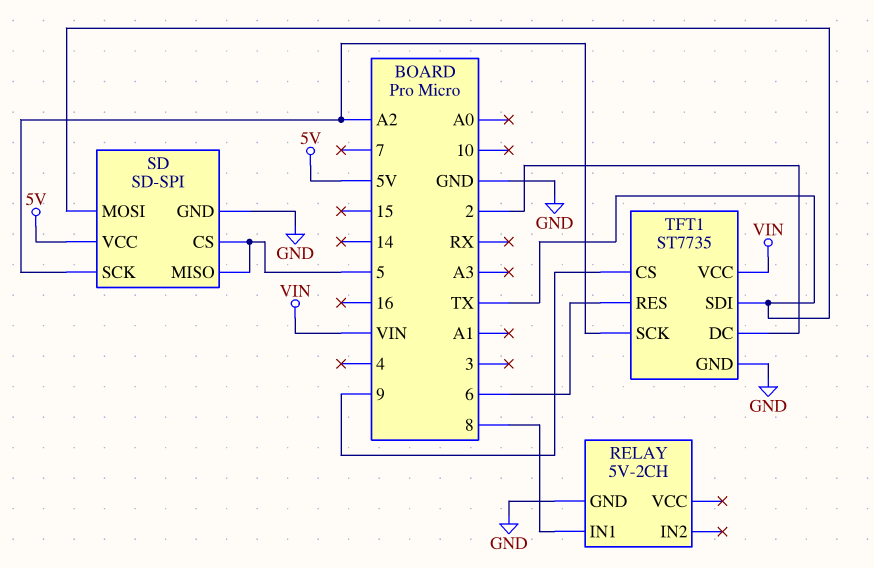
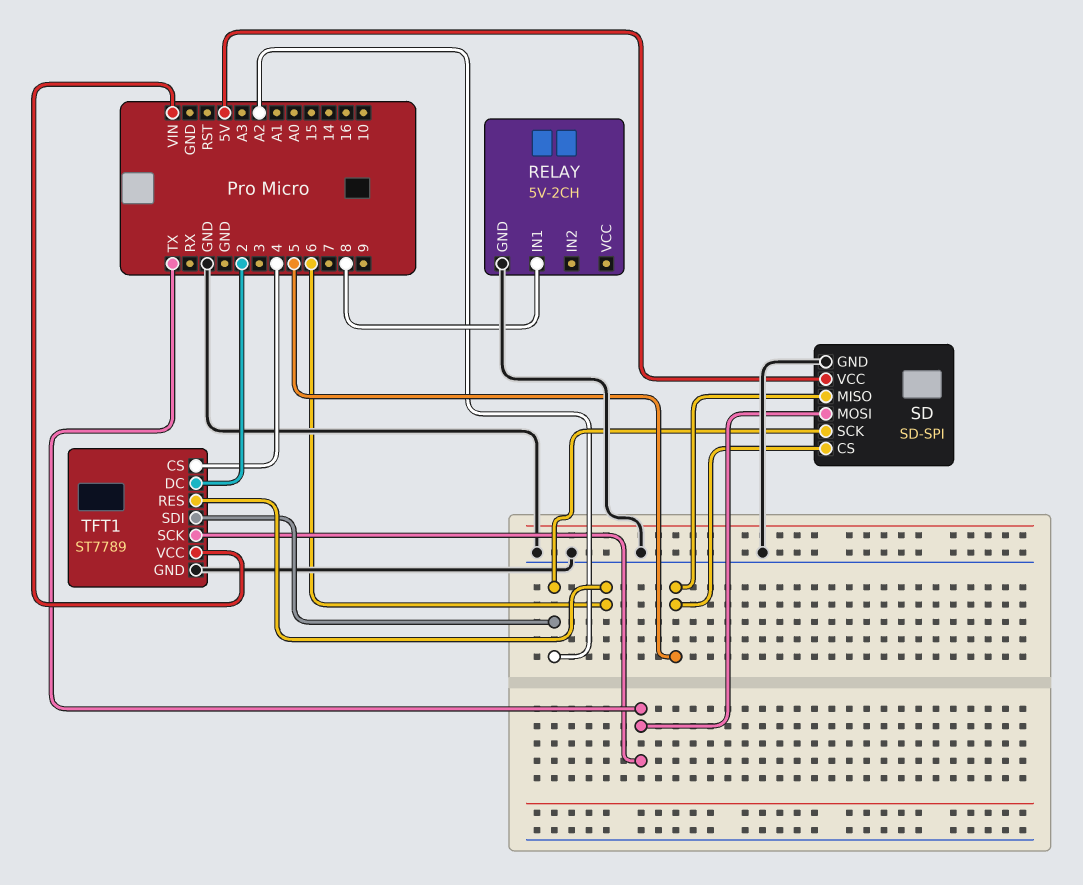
TFT1: ST7735 -> ST7789
TFT1 pin CS: 9 -> 4
TFT1 pin SCK: A2 -> TX
TFT1 pin SDI: TX -> A2

